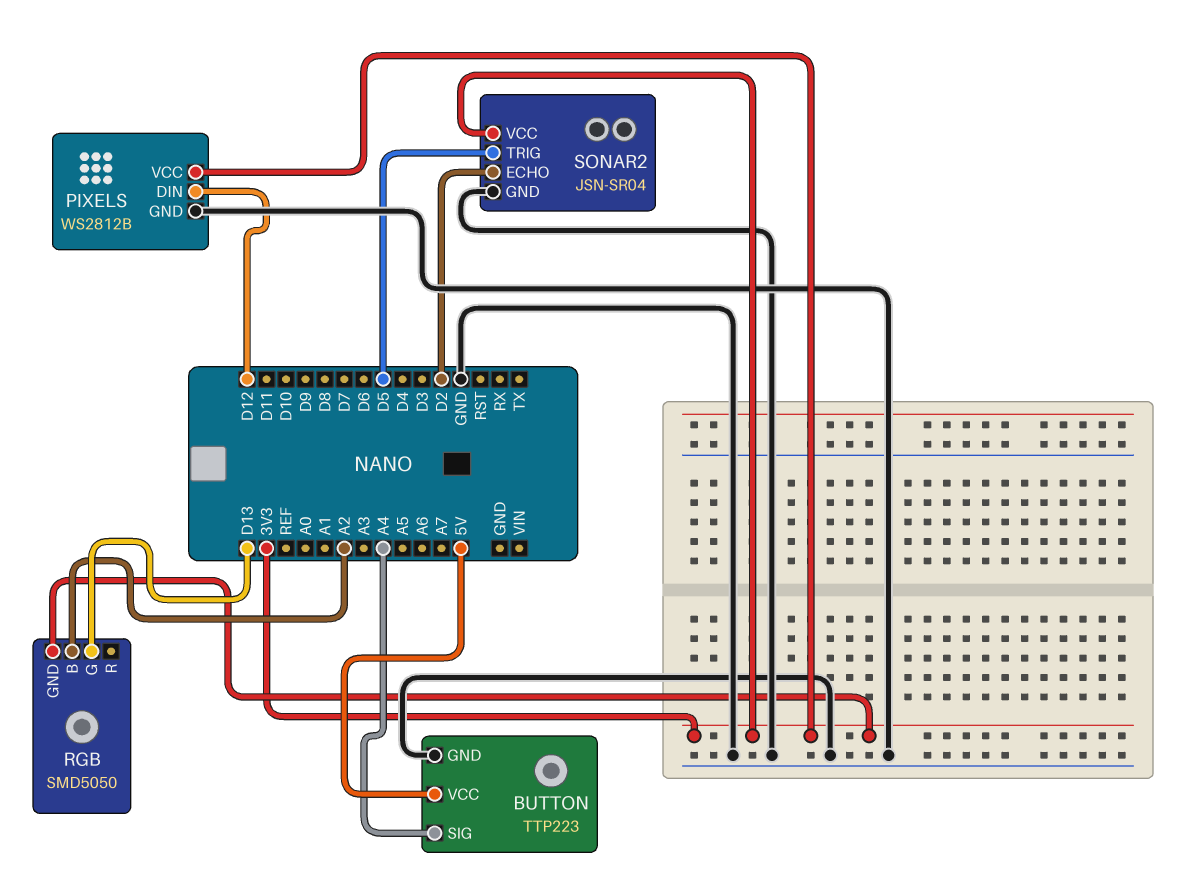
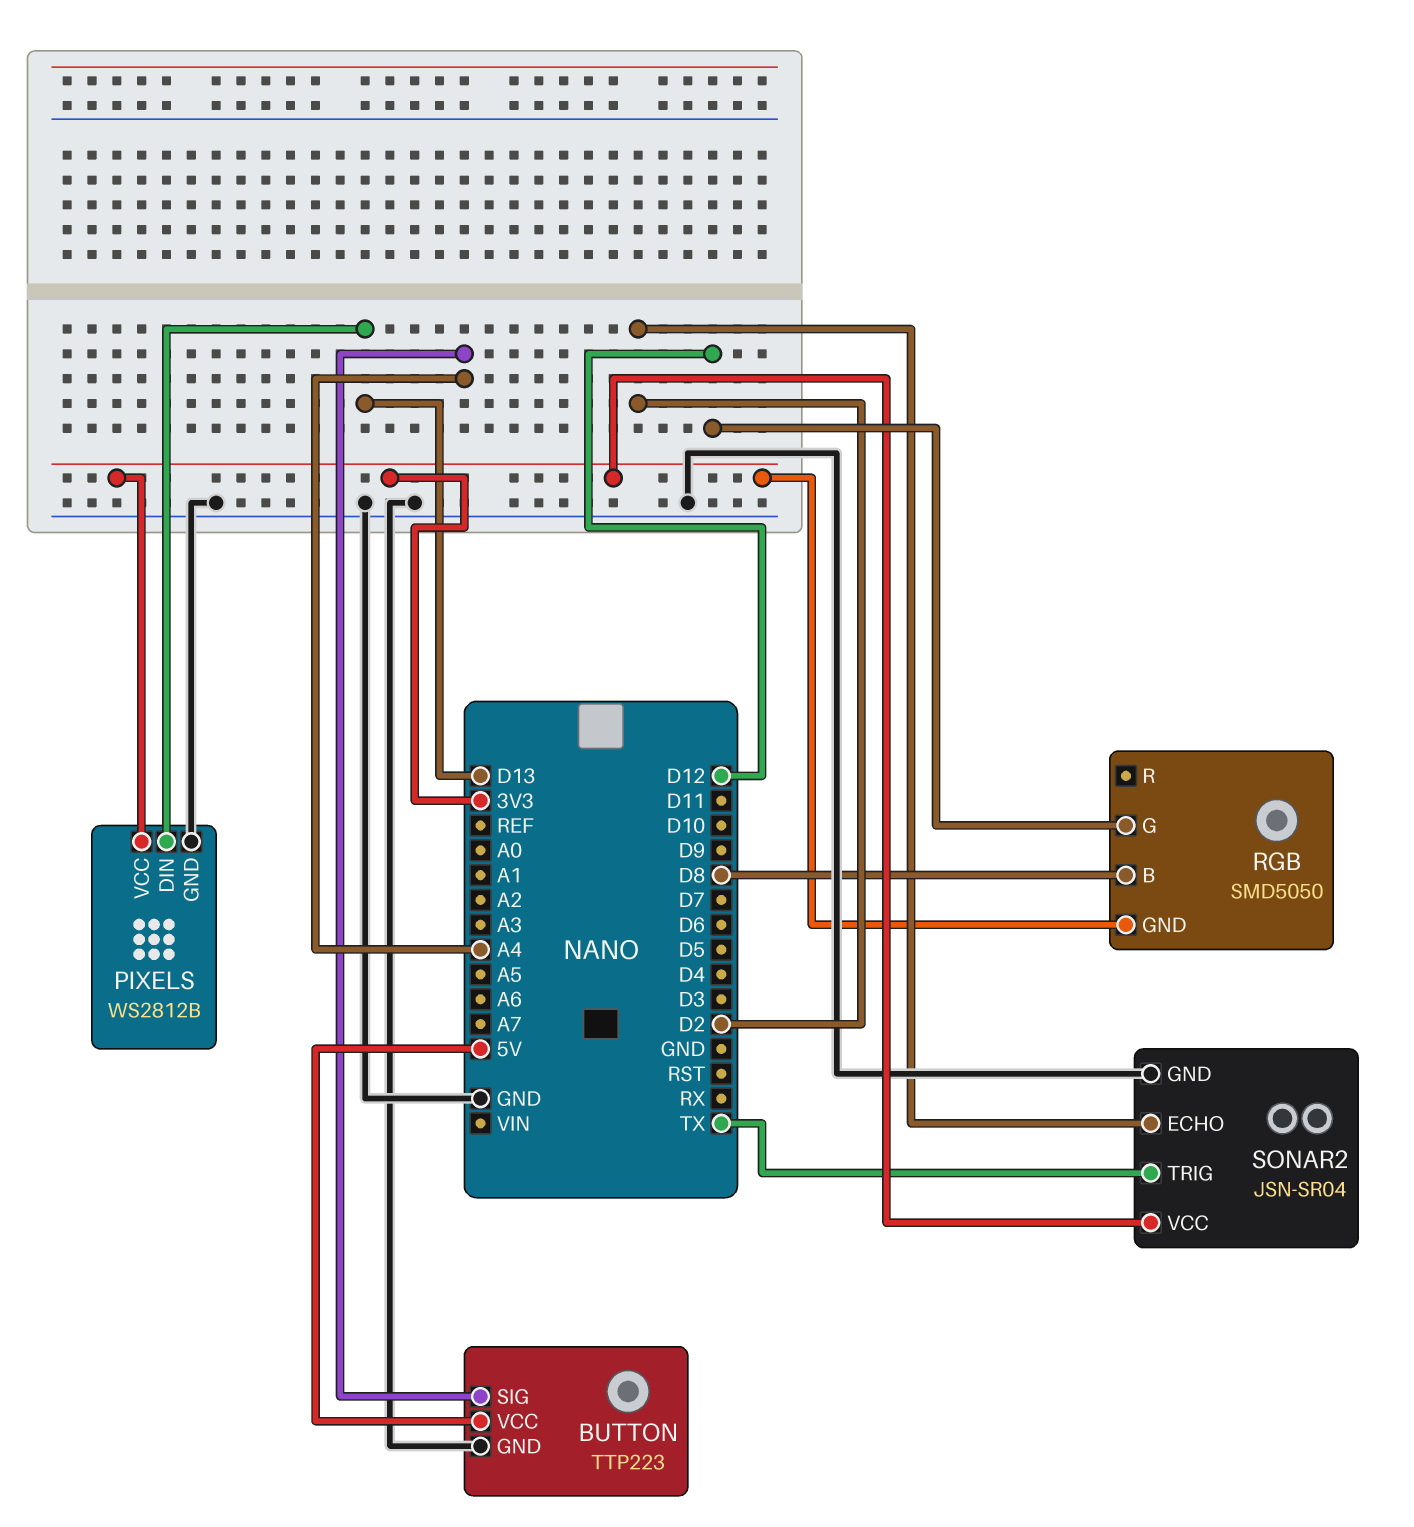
PIXELS pin DIN: D12 -> D13
RGB pin B: A2 -> D8
RGB pin G: D13 -> D12
SONAR2 pin TRIG: D5 -> TX

